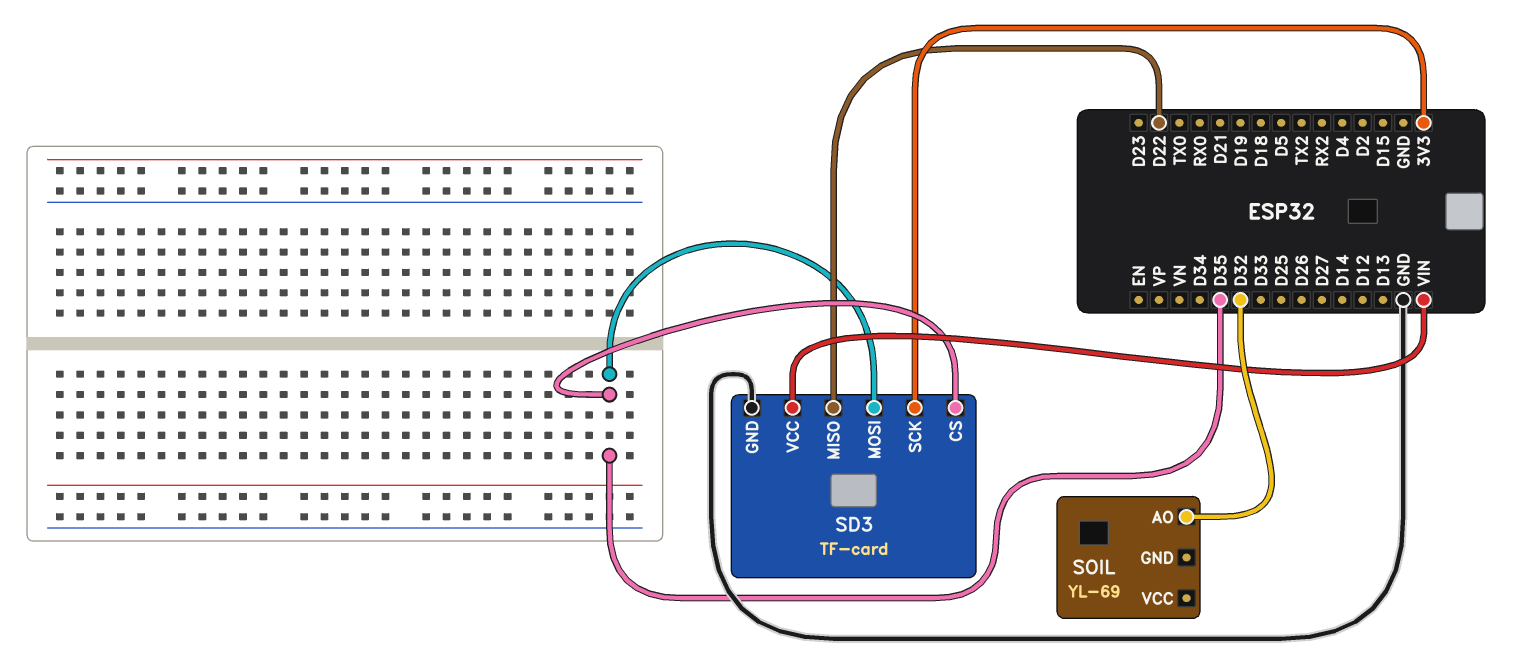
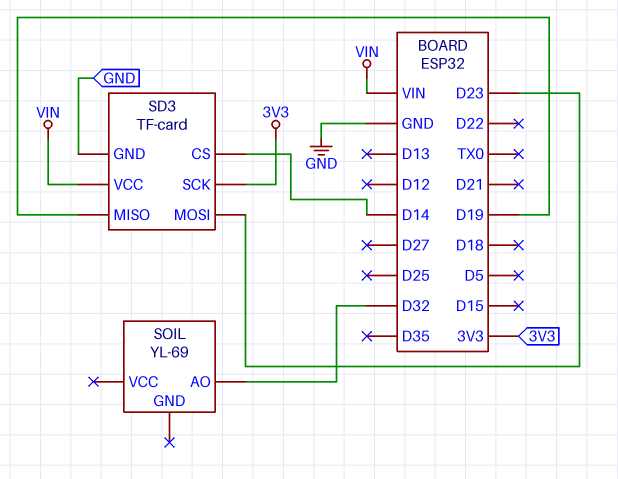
SD3 pin CS: D35 -> D14
SD3 pin MISO: D22 -> D19
SD3 pin MOSI: D35 -> D23

